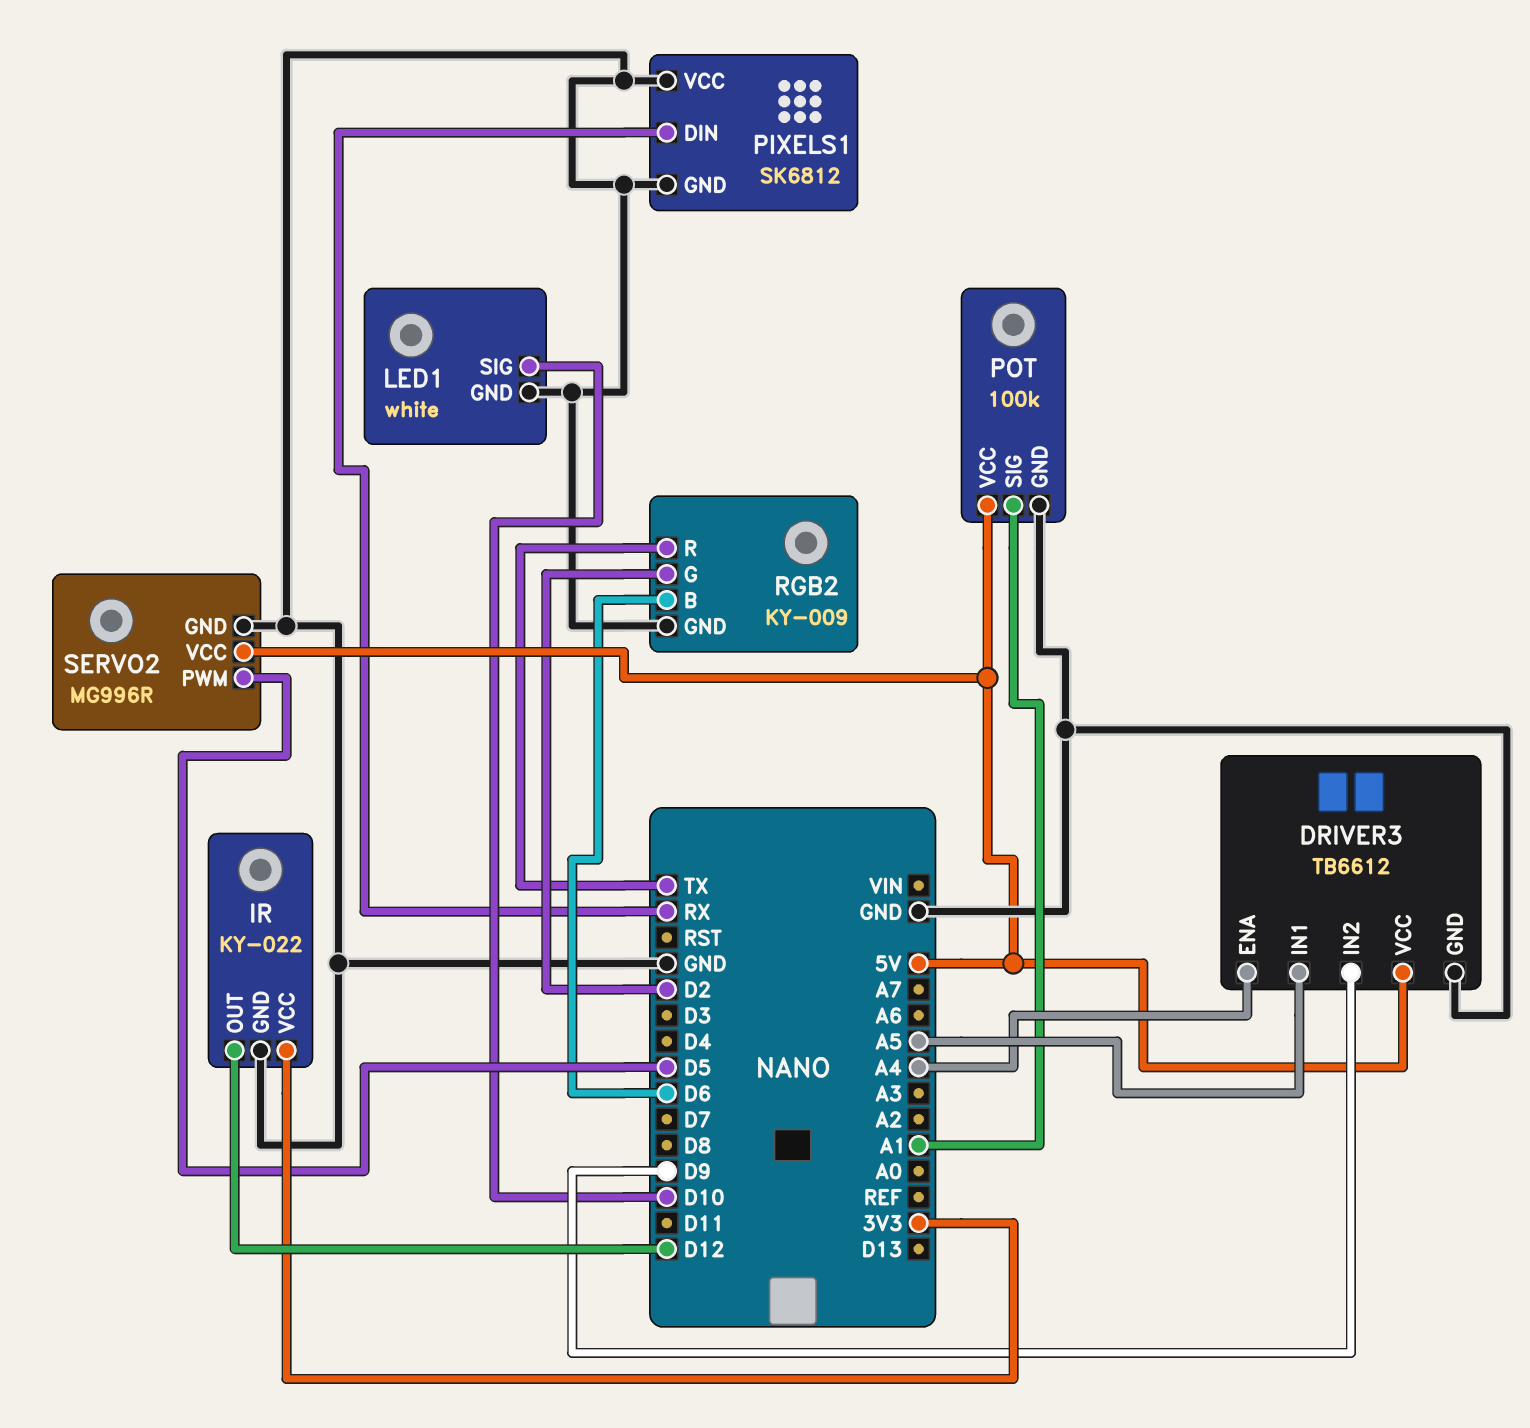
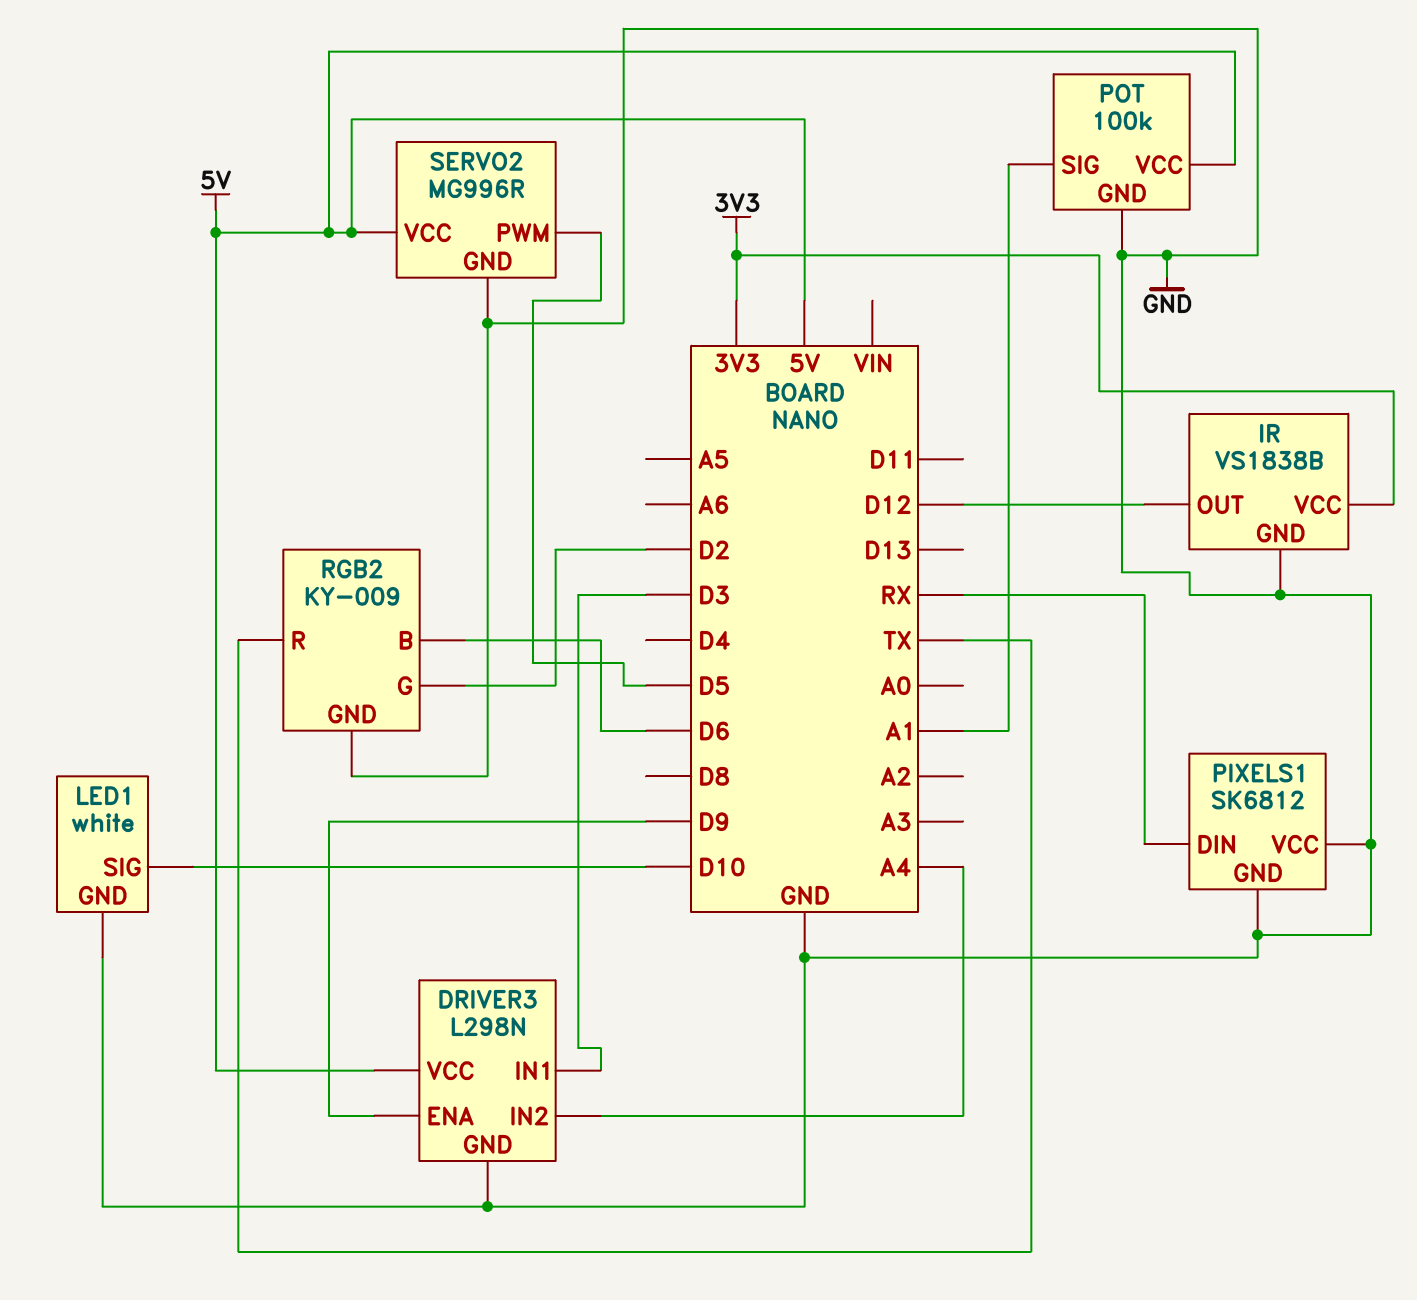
DRIVER3: TB6612 -> L298N
DRIVER3 pin ENA: A4 -> D9
DRIVER3 pin IN1: A5 -> D3
DRIVER3 pin IN2: D9 -> A4
IR: KY-022 -> VS1838B

